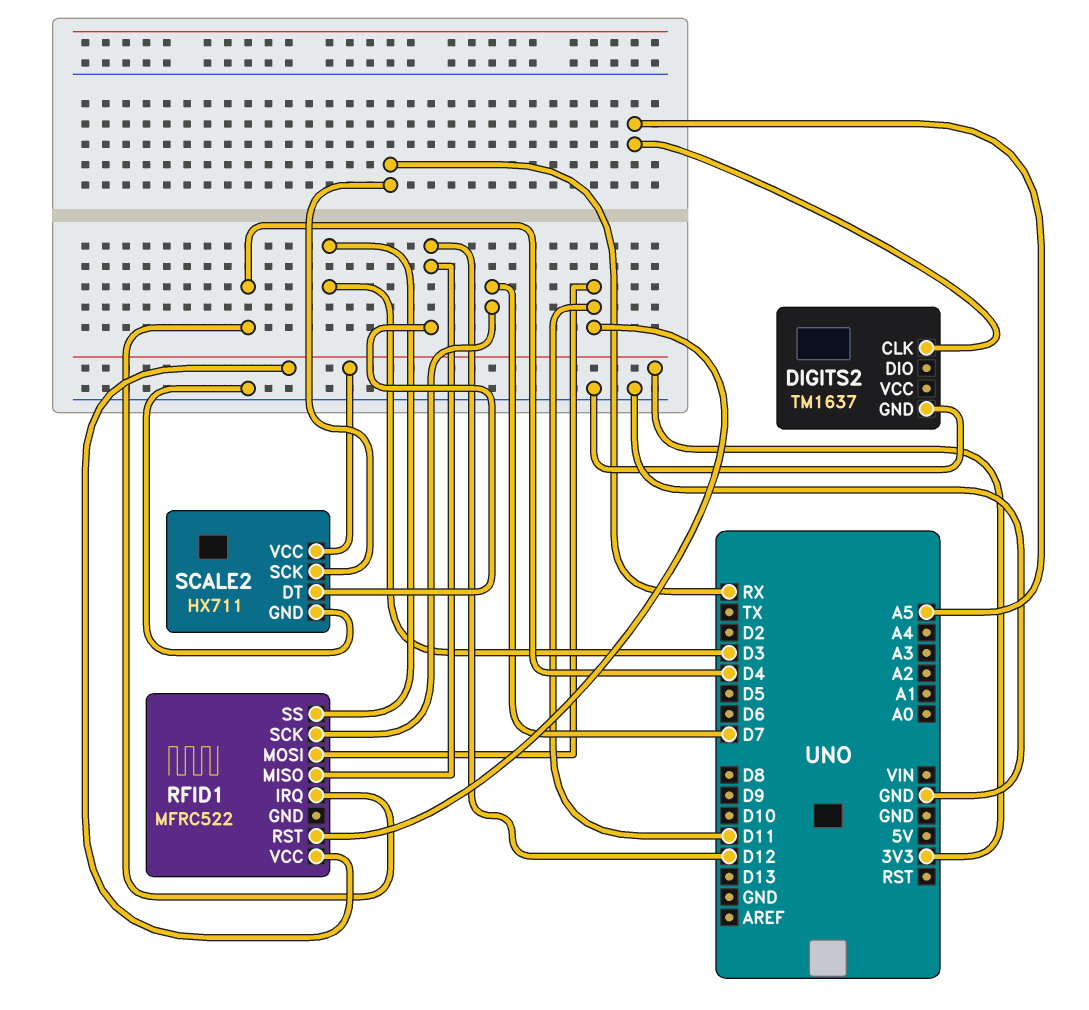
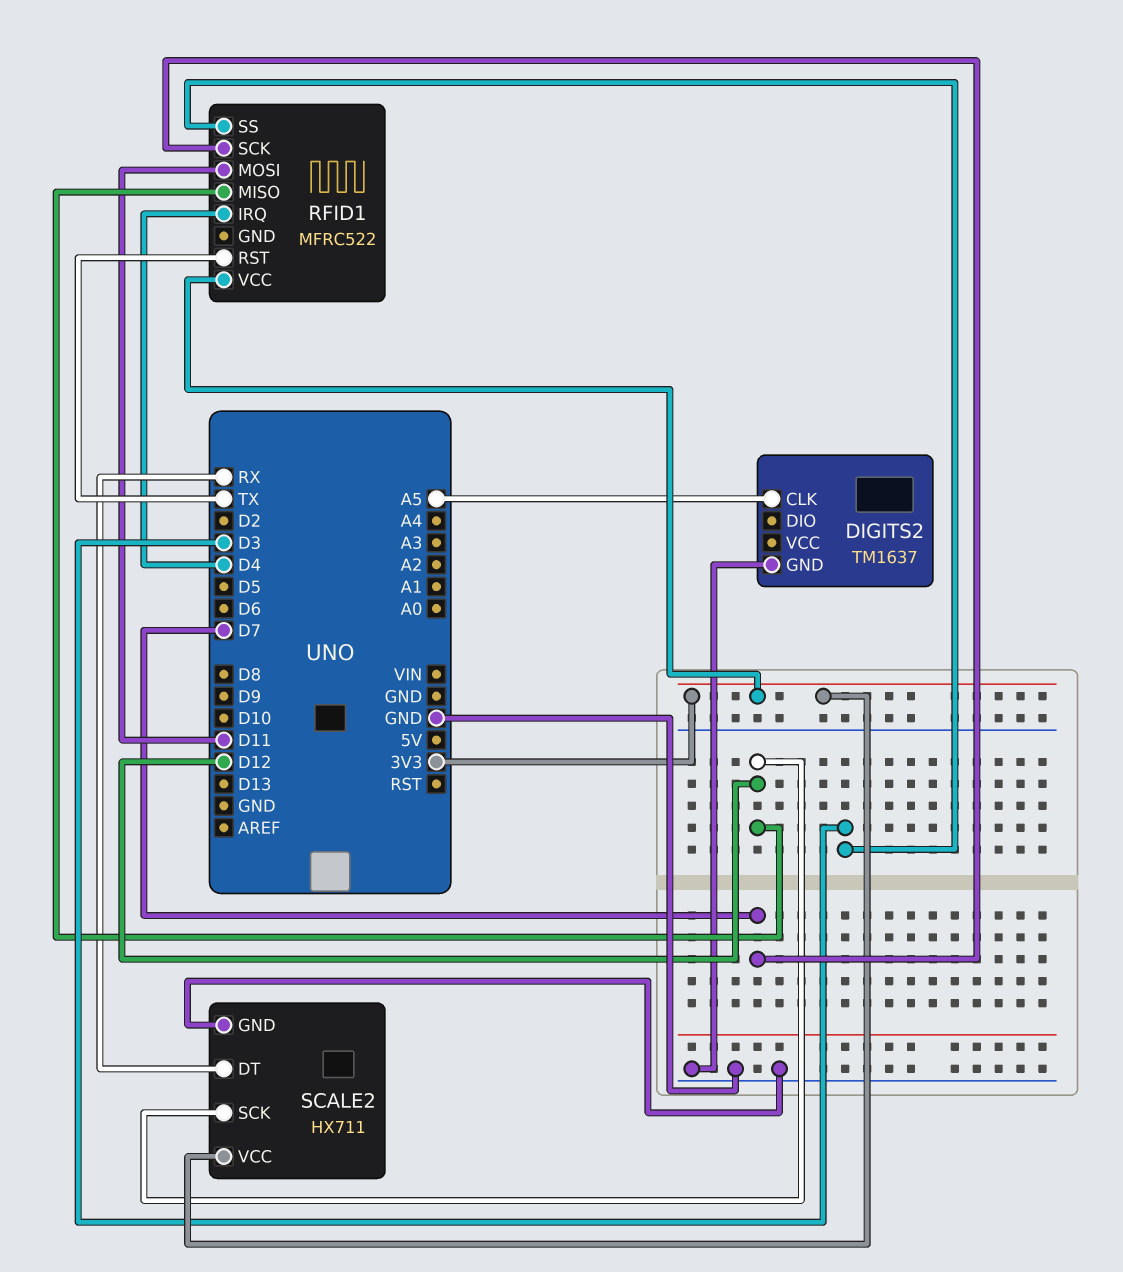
RFID1 pin RST: D11 -> TX
SCALE2 pin DT: D12 -> RX
SCALE2 pin SCK: RX -> D12

